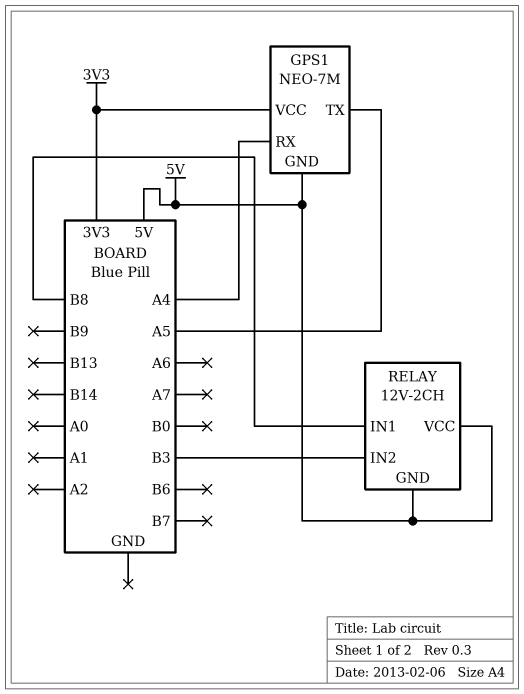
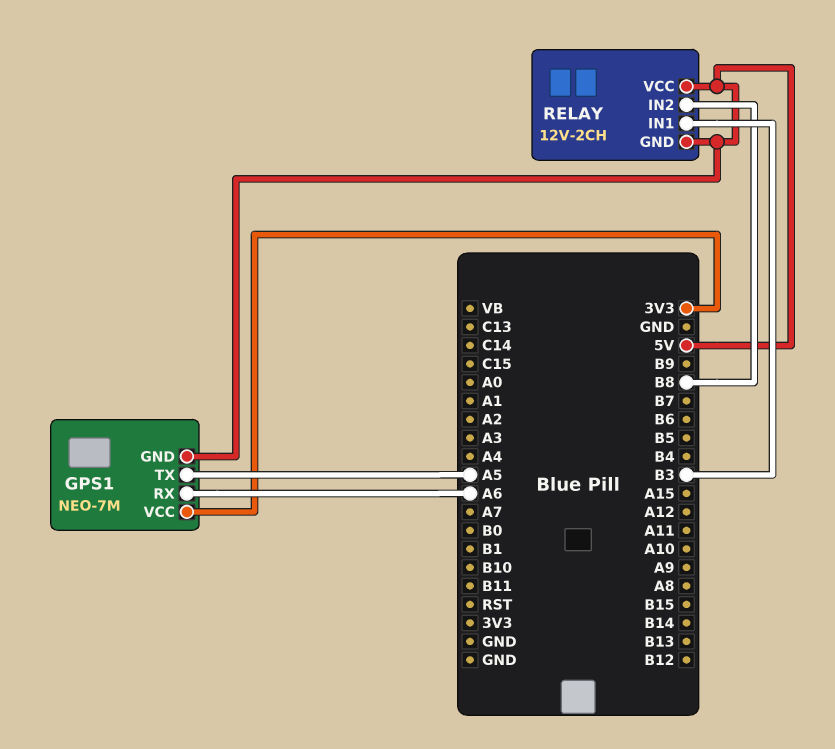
GPS1 pin RX: A4 -> A6
RELAY pin IN1: B8 -> B3
RELAY pin IN2: B3 -> B8

